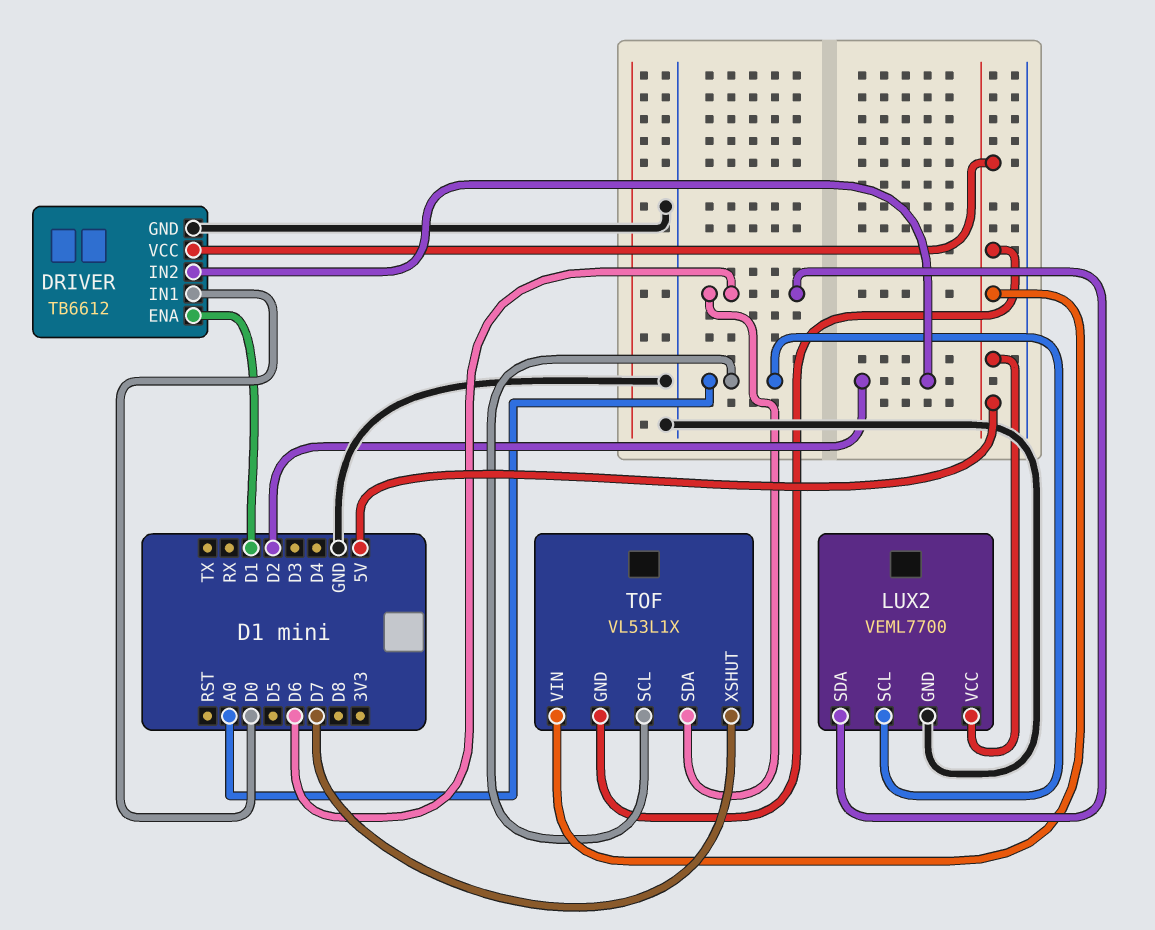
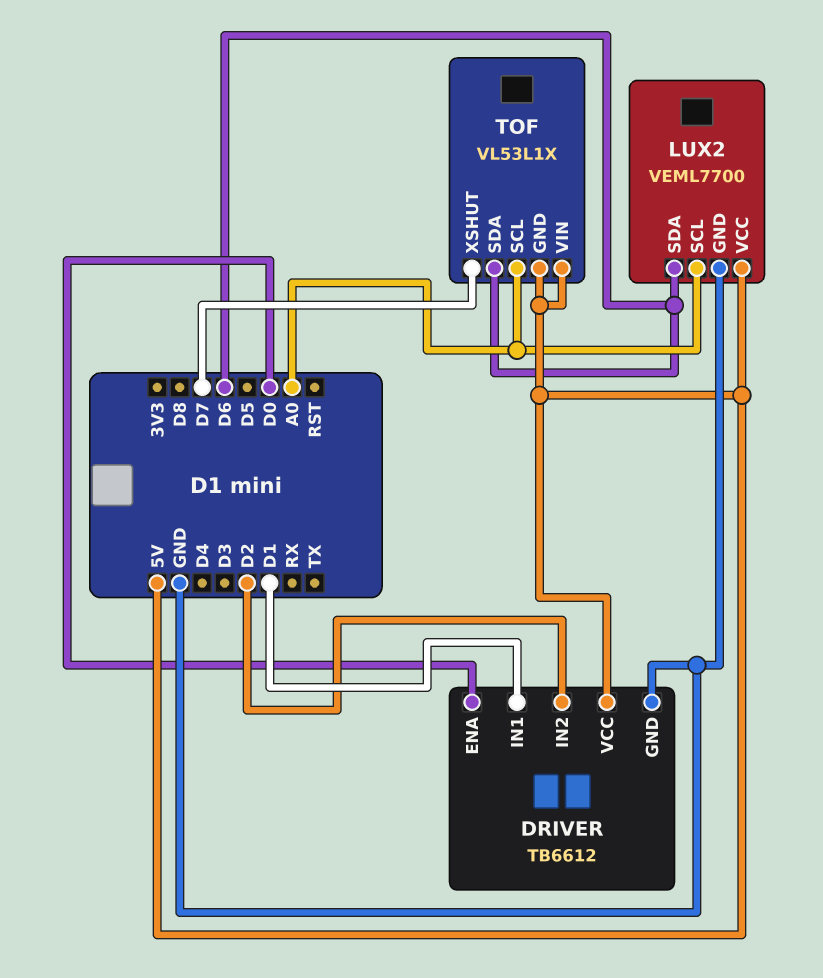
DRIVER pin ENA: D1 -> D0
DRIVER pin IN1: D0 -> D1

